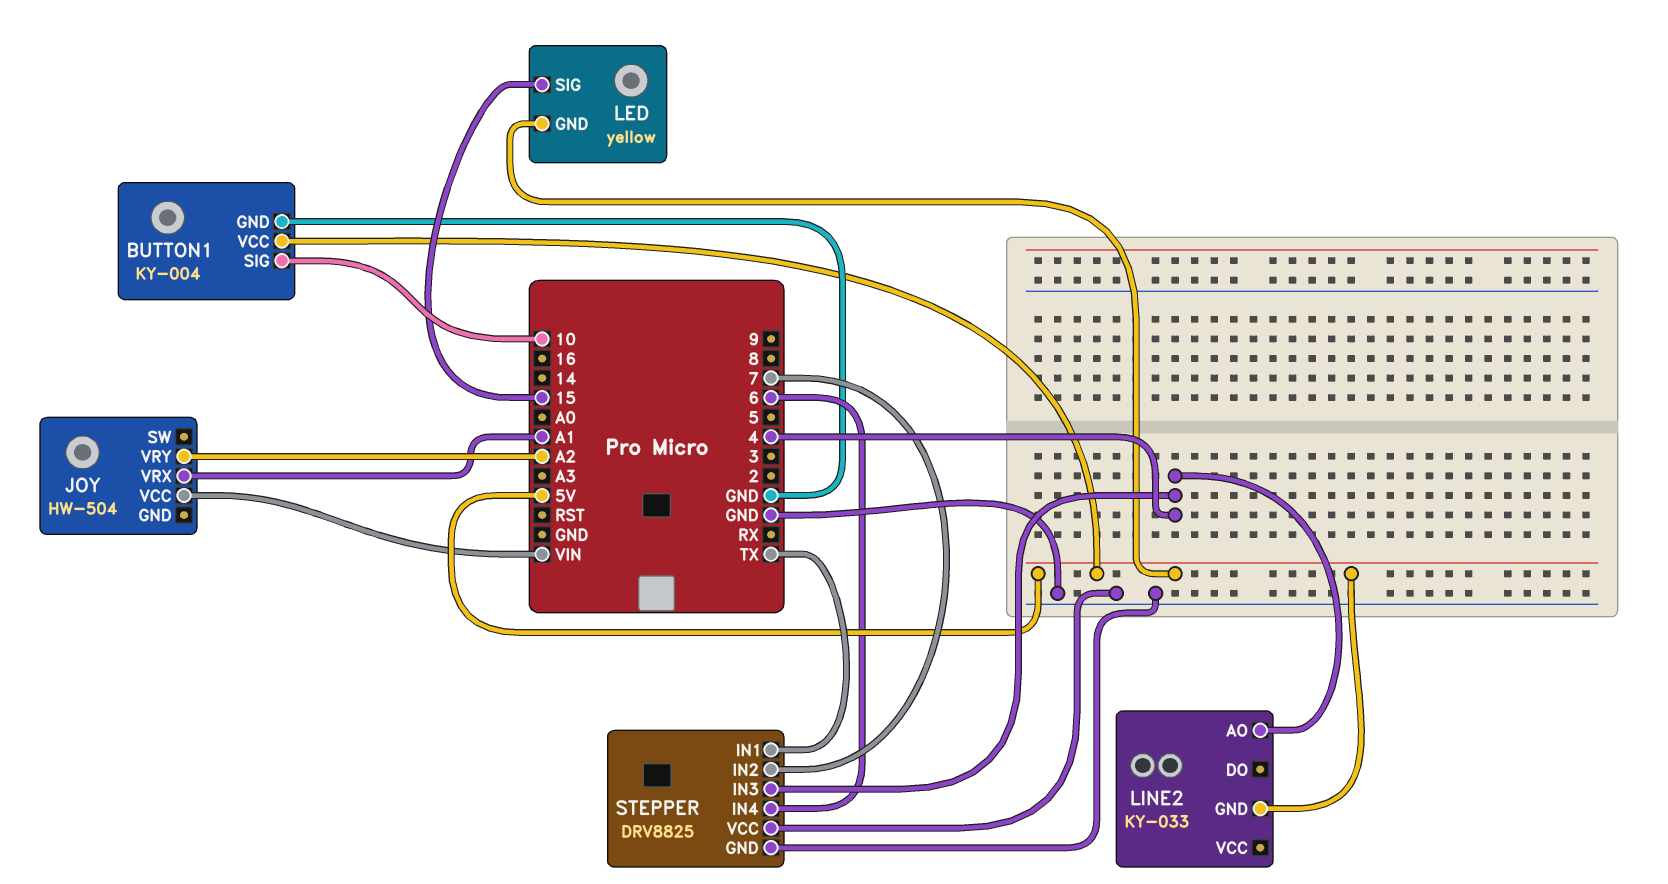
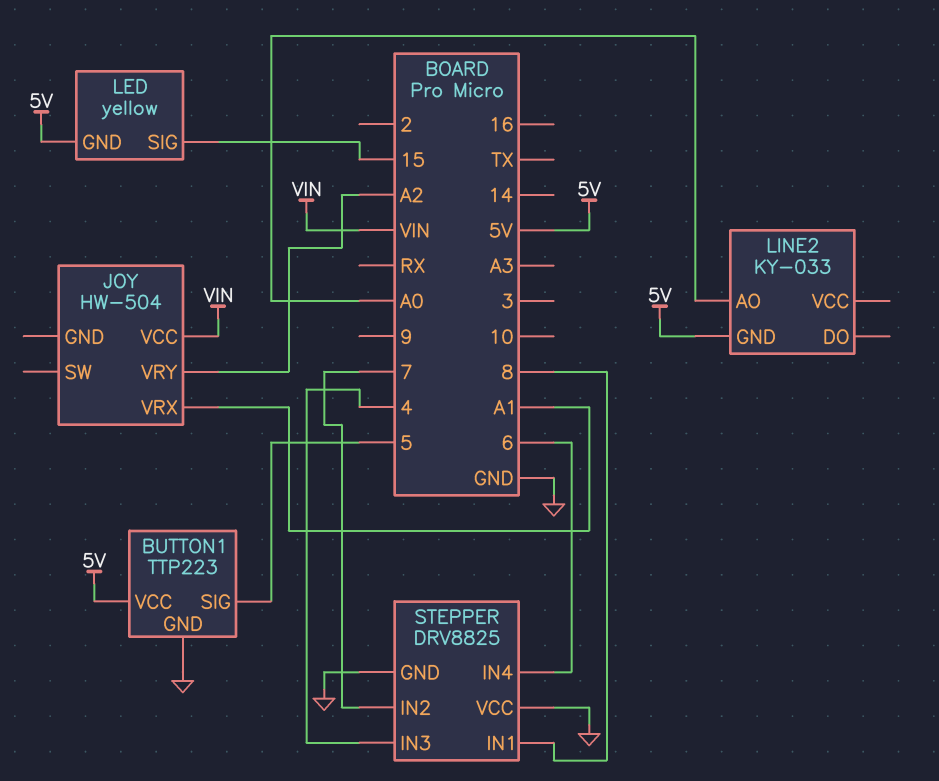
BUTTON1: KY-004 -> TTP223
BUTTON1 pin SIG: 10 -> 5
LINE2 pin AO: 4 -> A0
STEPPER pin IN1: TX -> 8

